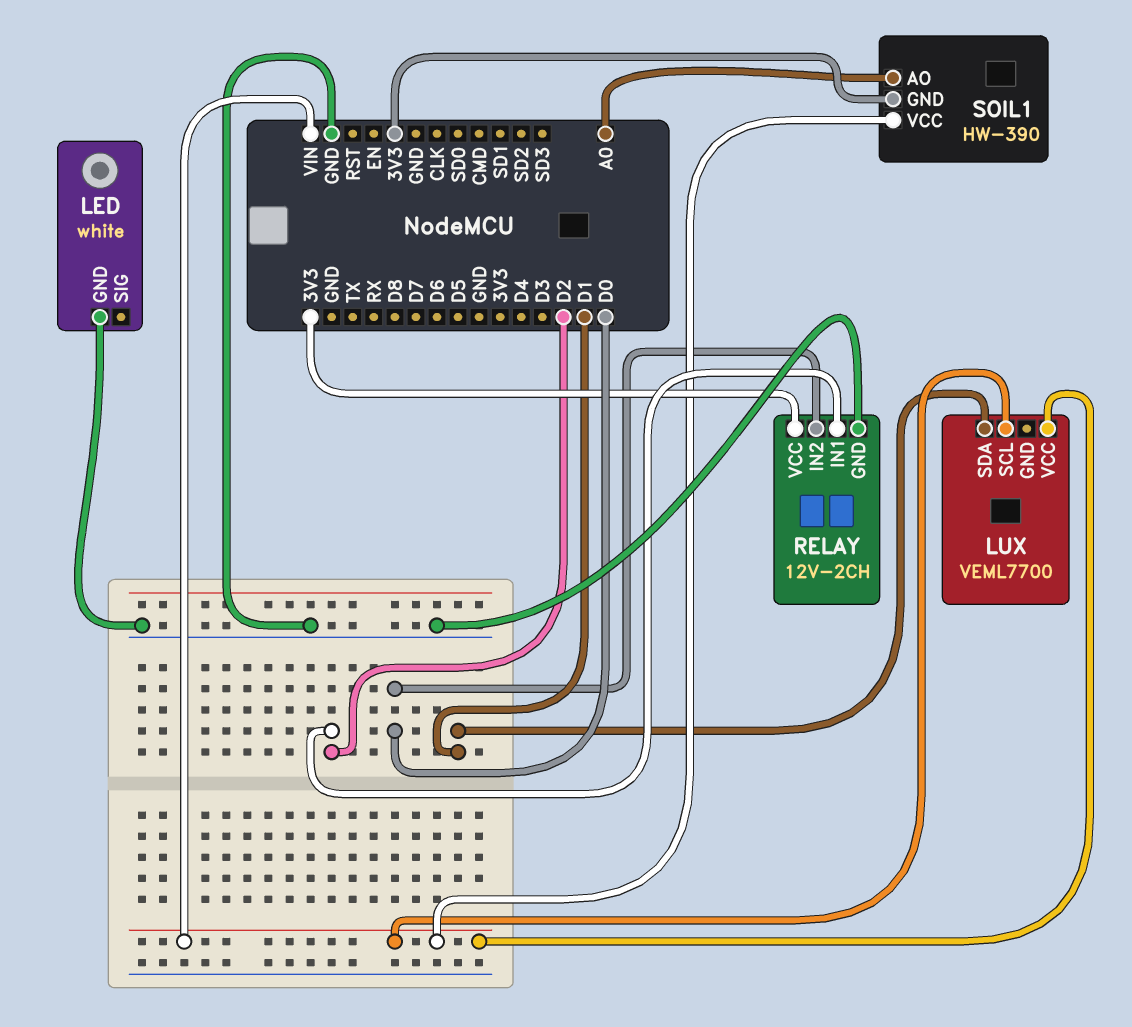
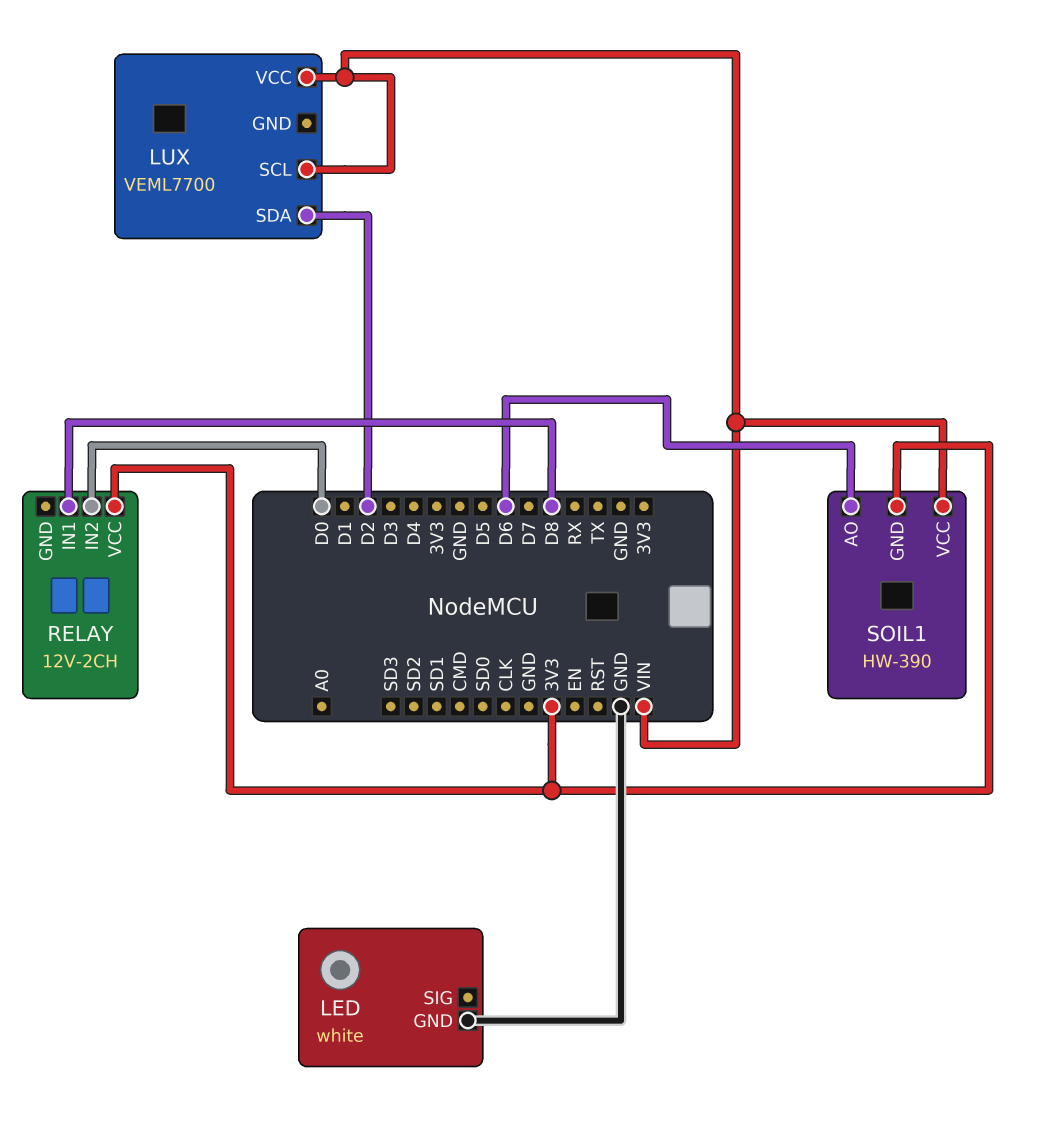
LUX pin SDA: D1 -> D2
RELAY pin GND: GND -> none
RELAY pin IN1: D2 -> D8
SOIL1 pin AO: A0 -> D6

